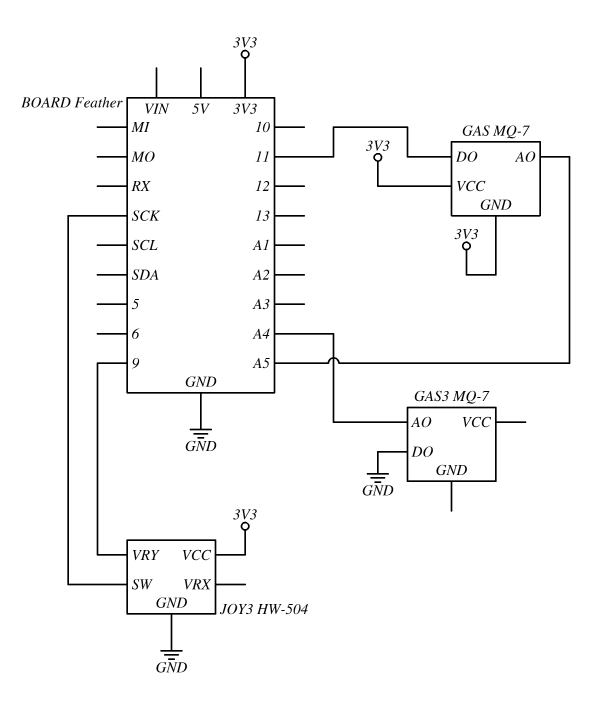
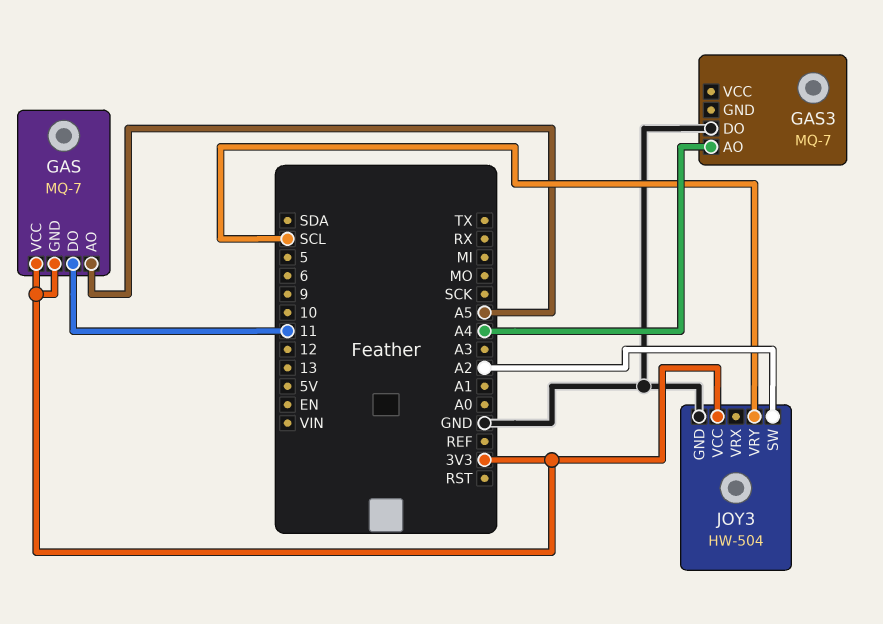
JOY3 pin SW: SCK -> A2
JOY3 pin VRY: 9 -> SCL

